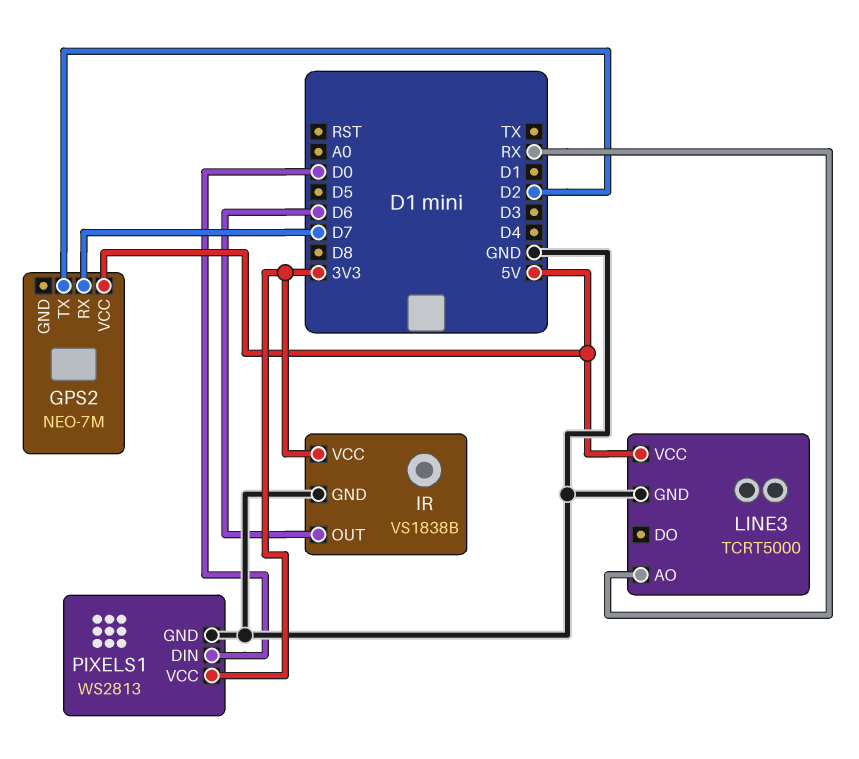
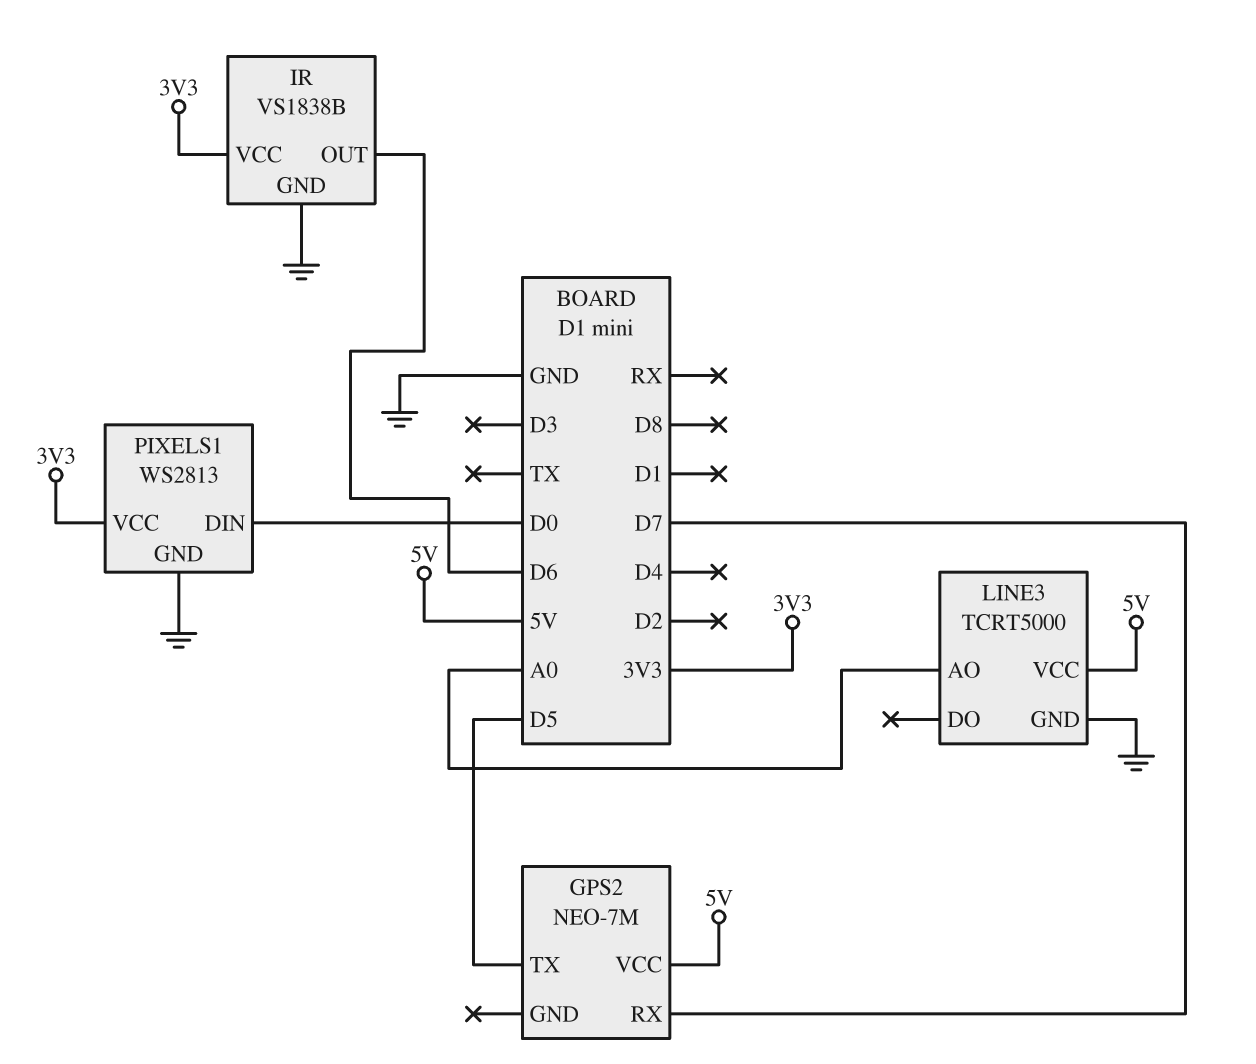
GPS2 pin TX: D2 -> D5
LINE3 pin AO: RX -> A0

